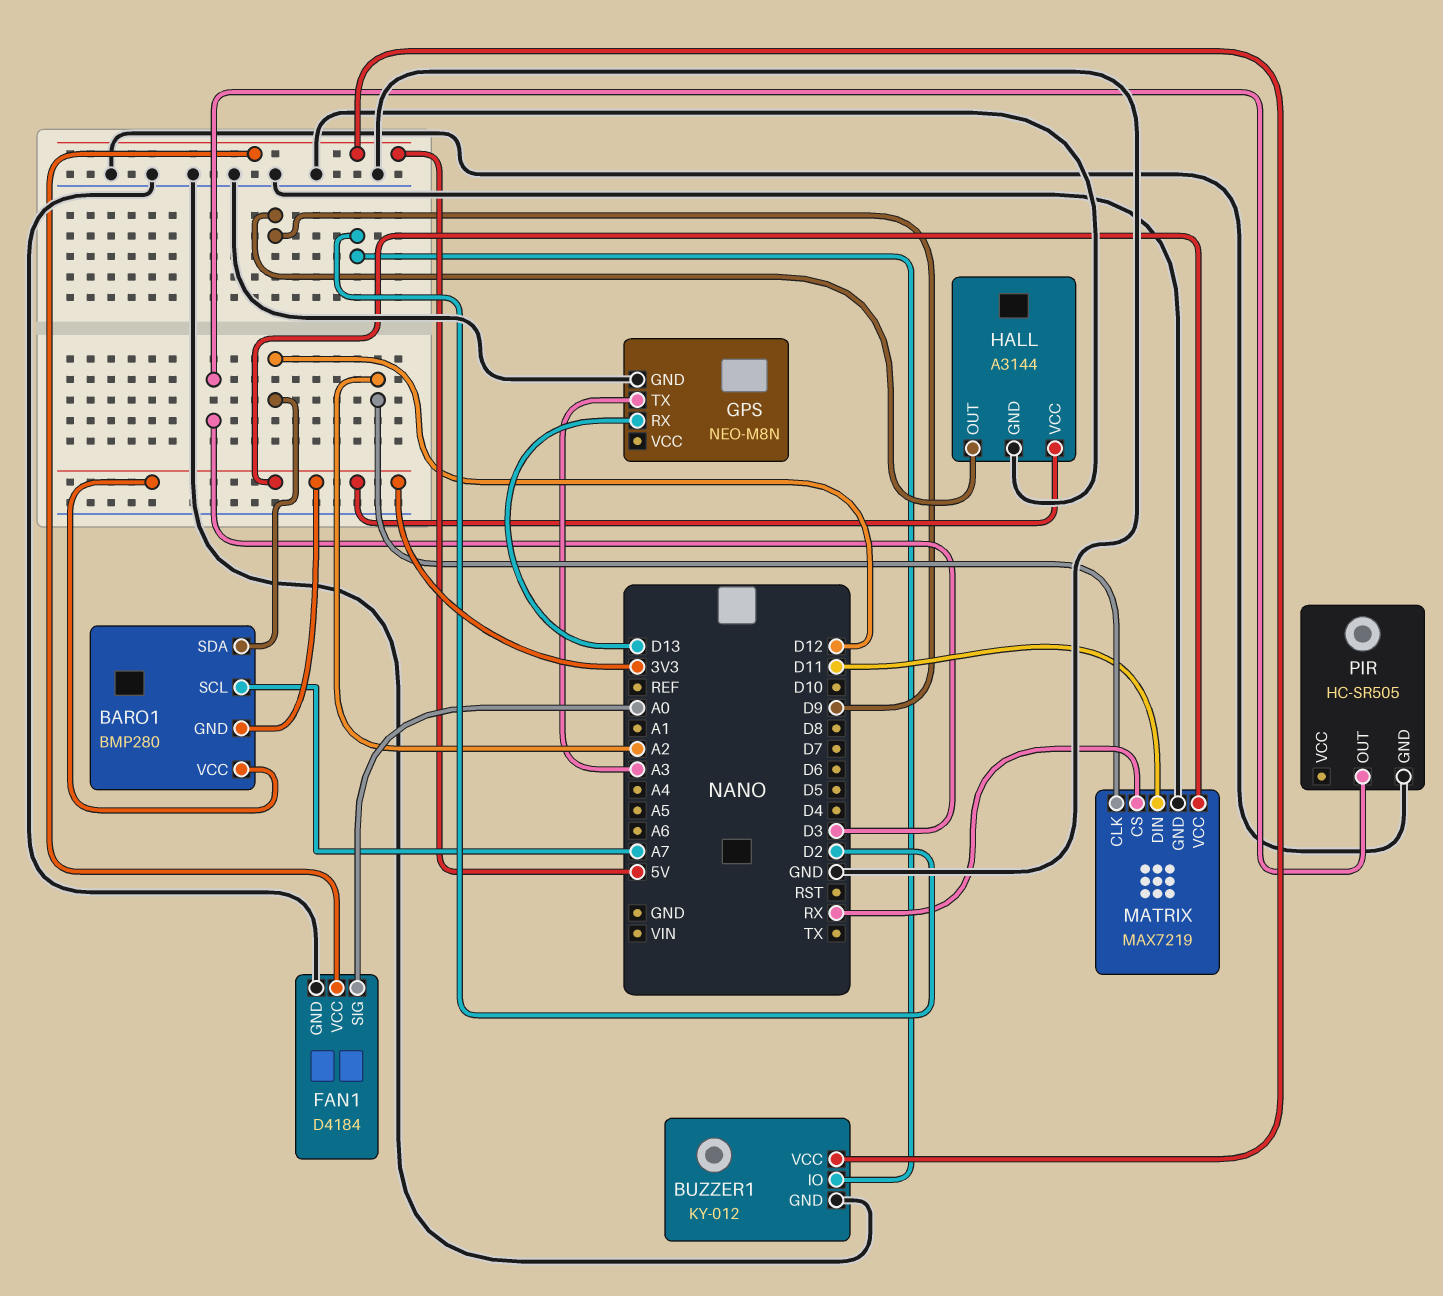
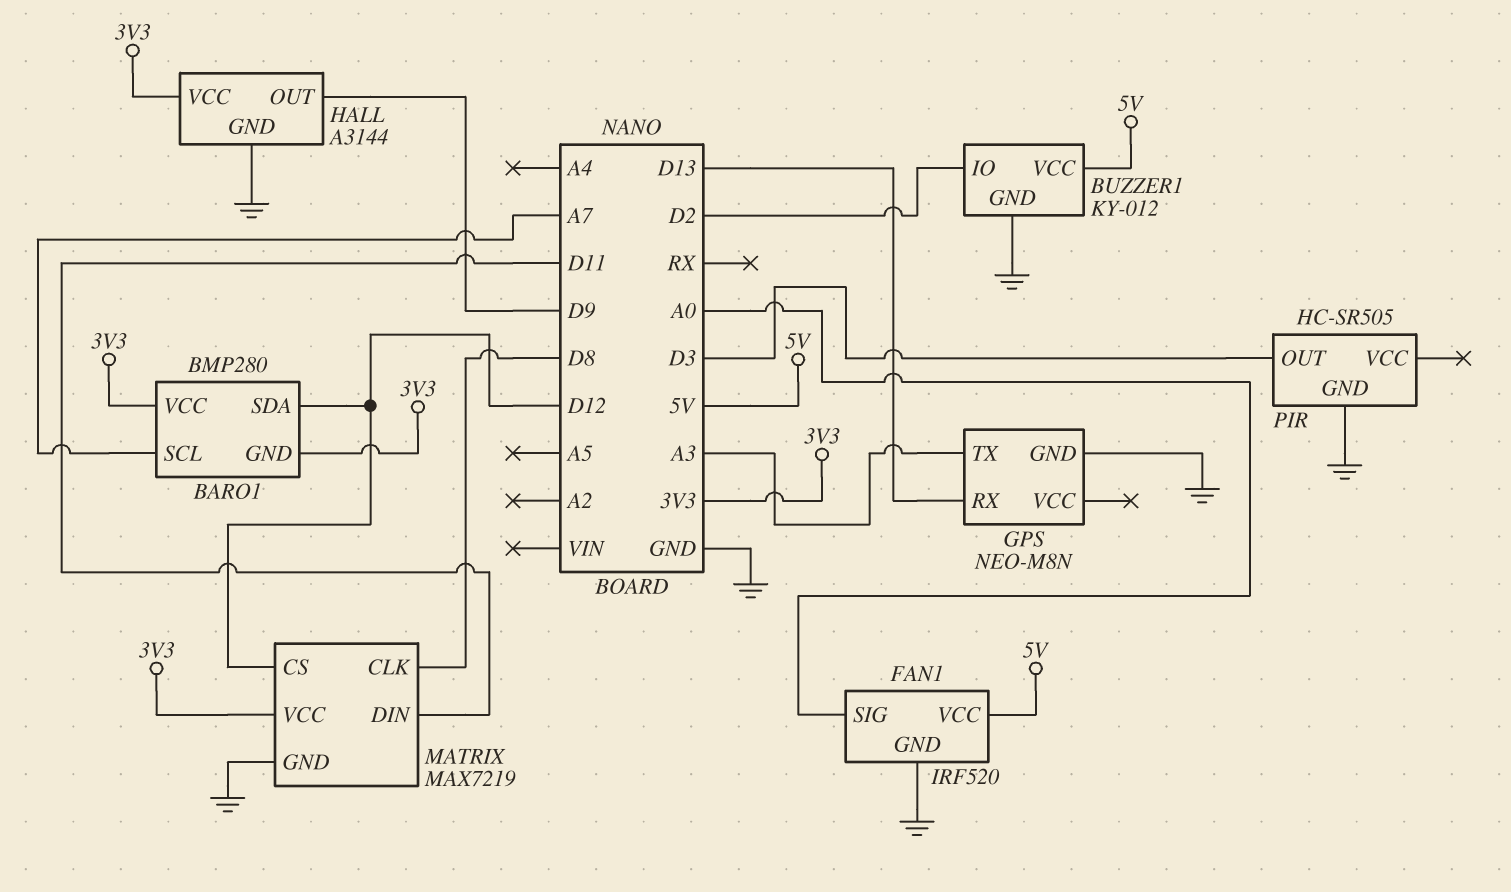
FAN1: D4184 -> IRF520
MATRIX pin CLK: A2 -> D8
MATRIX pin CS: RX -> D12

